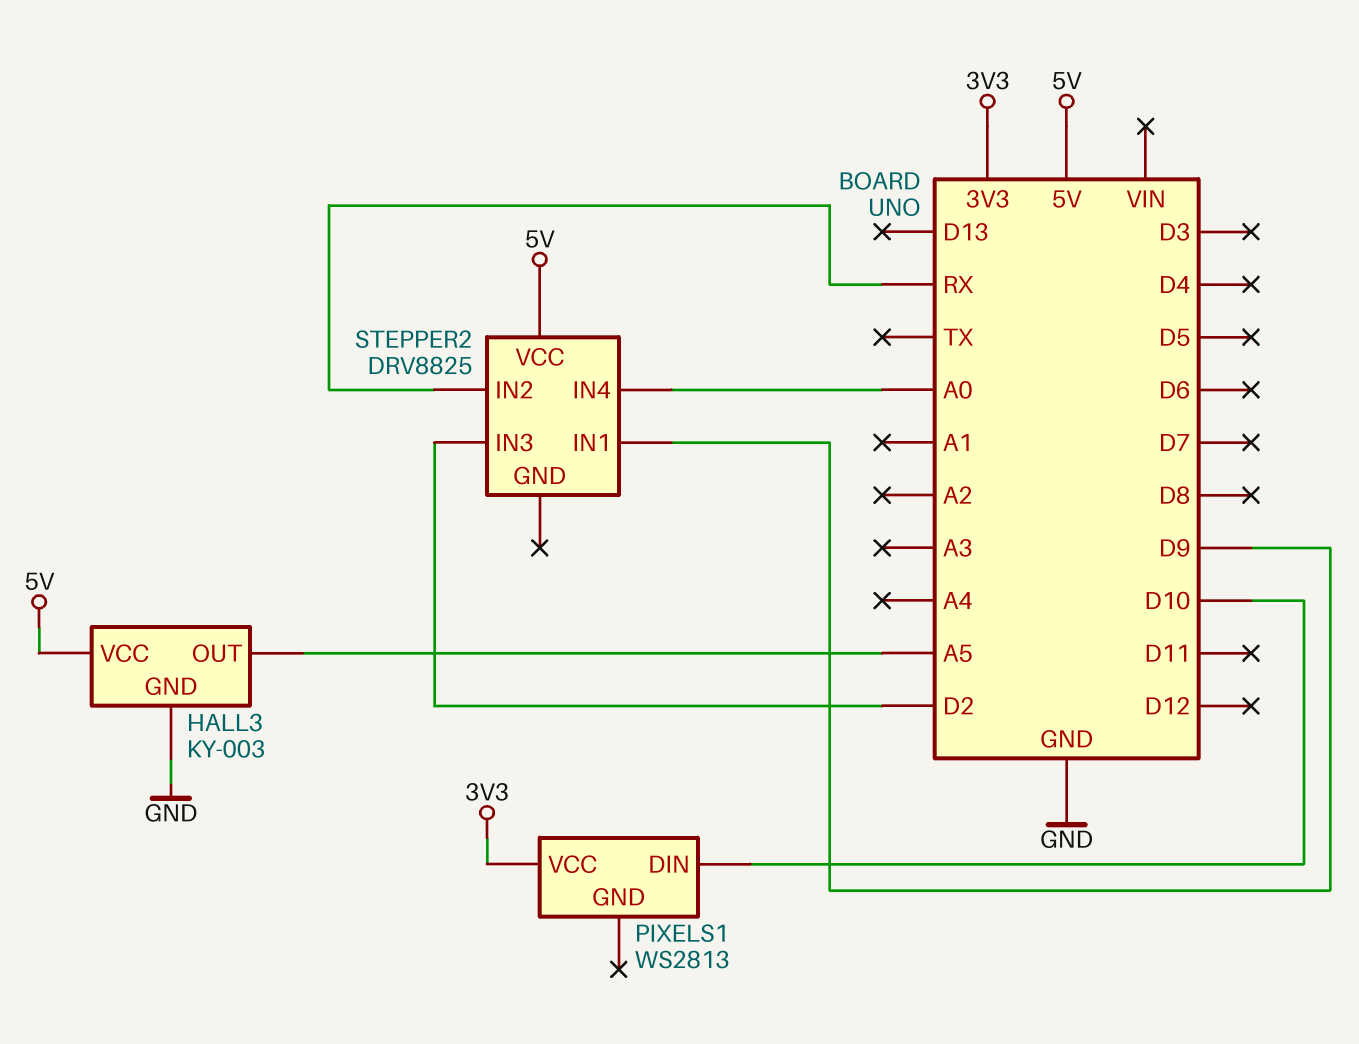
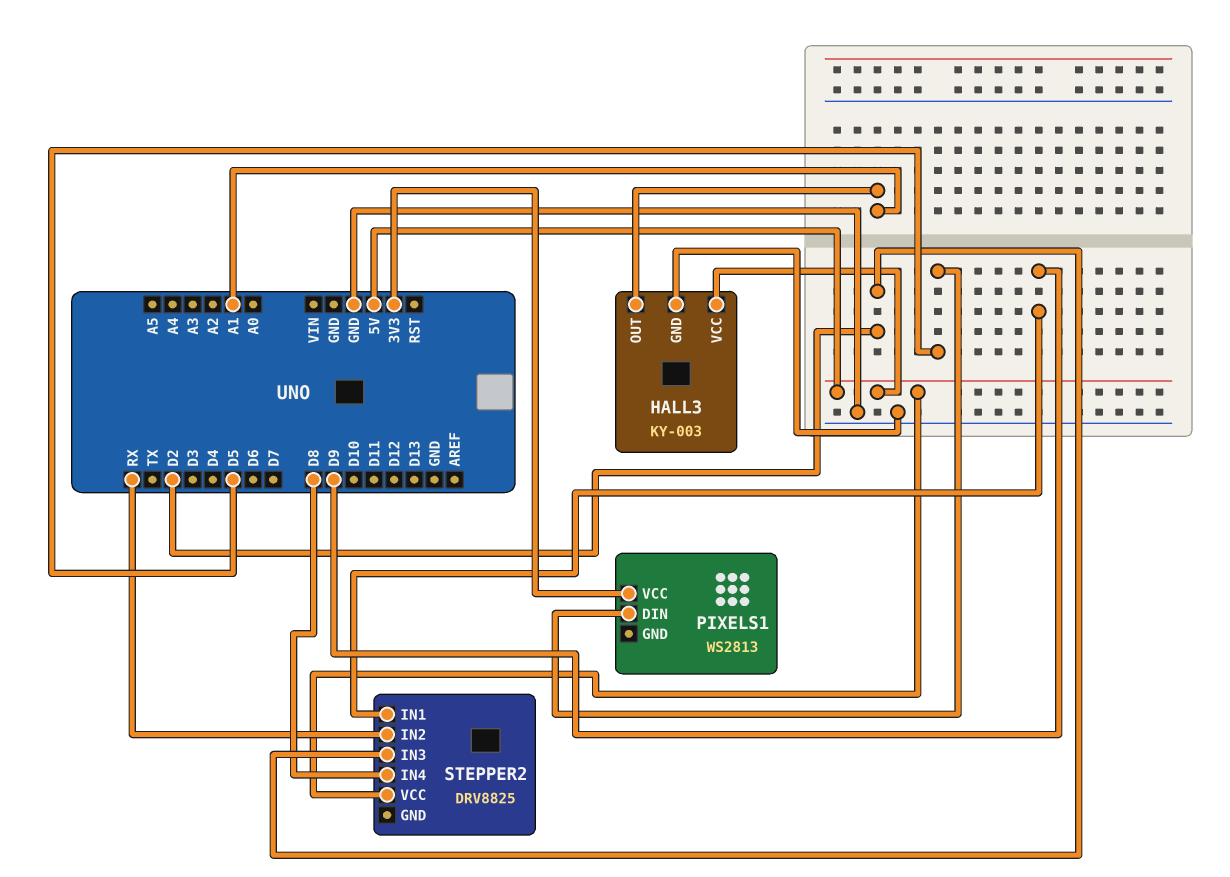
HALL3 pin OUT: A5 -> A1
PIXELS1 pin DIN: D10 -> D5
STEPPER2 pin IN4: A0 -> D8

